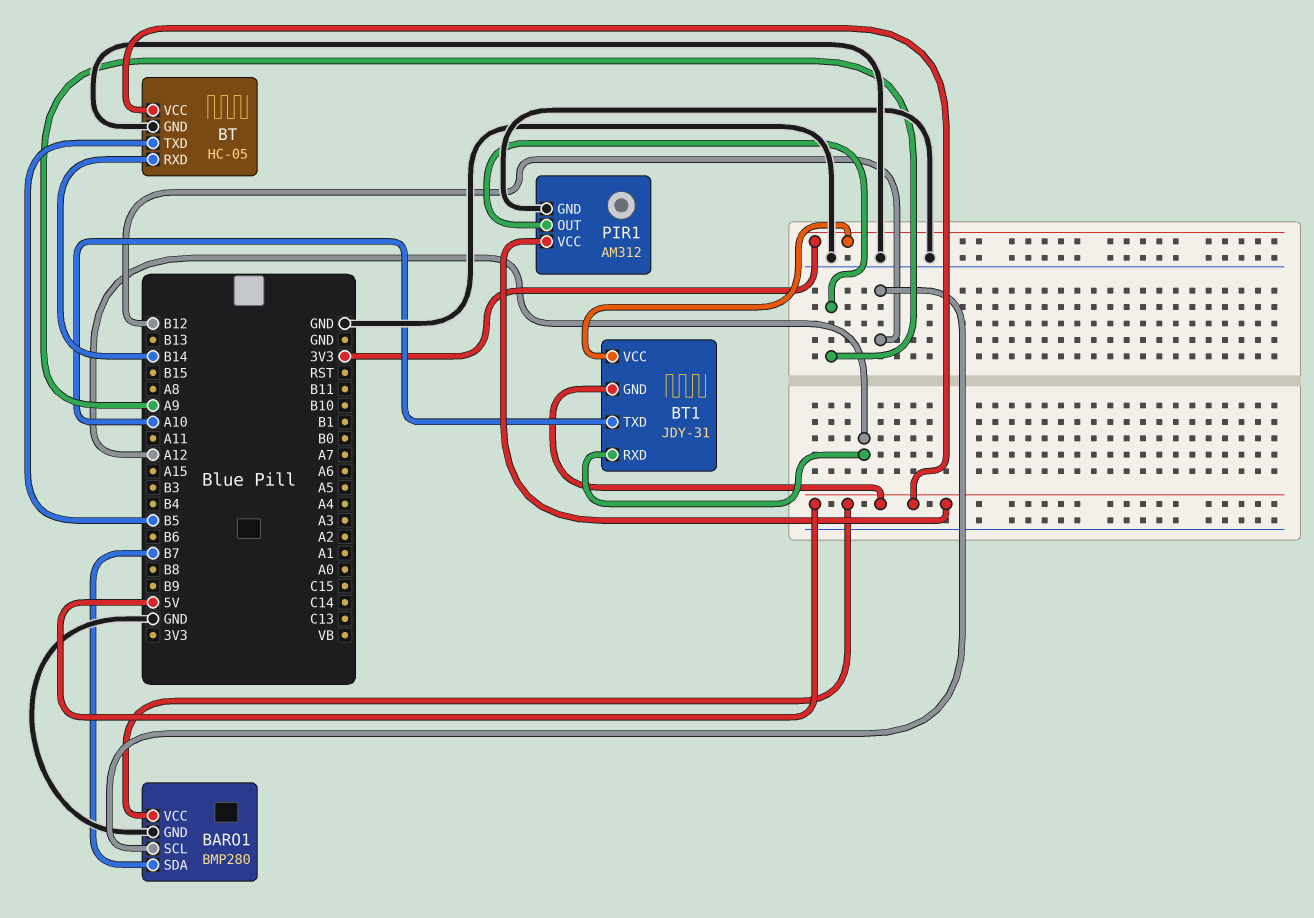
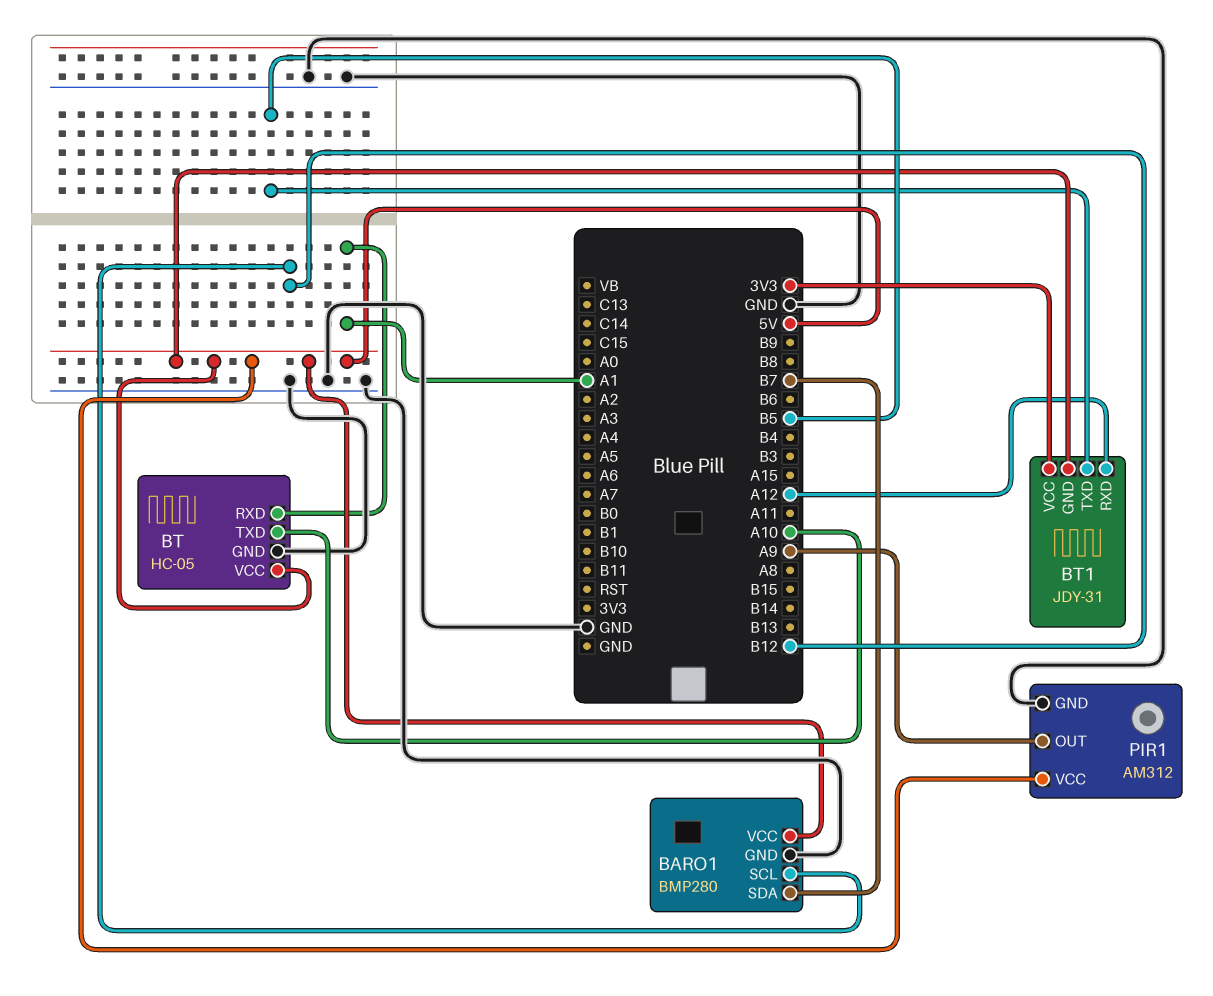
BT pin RXD: B14 -> A1
BT pin TXD: B5 -> A10
BT1 pin TXD: A10 -> B5

